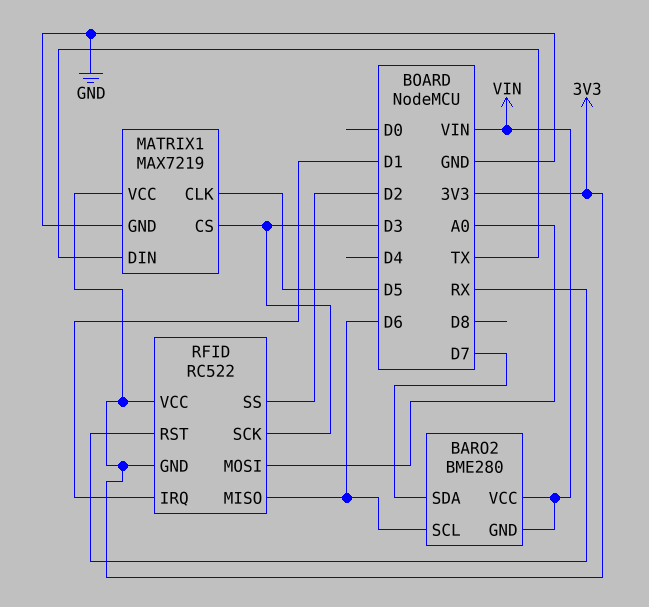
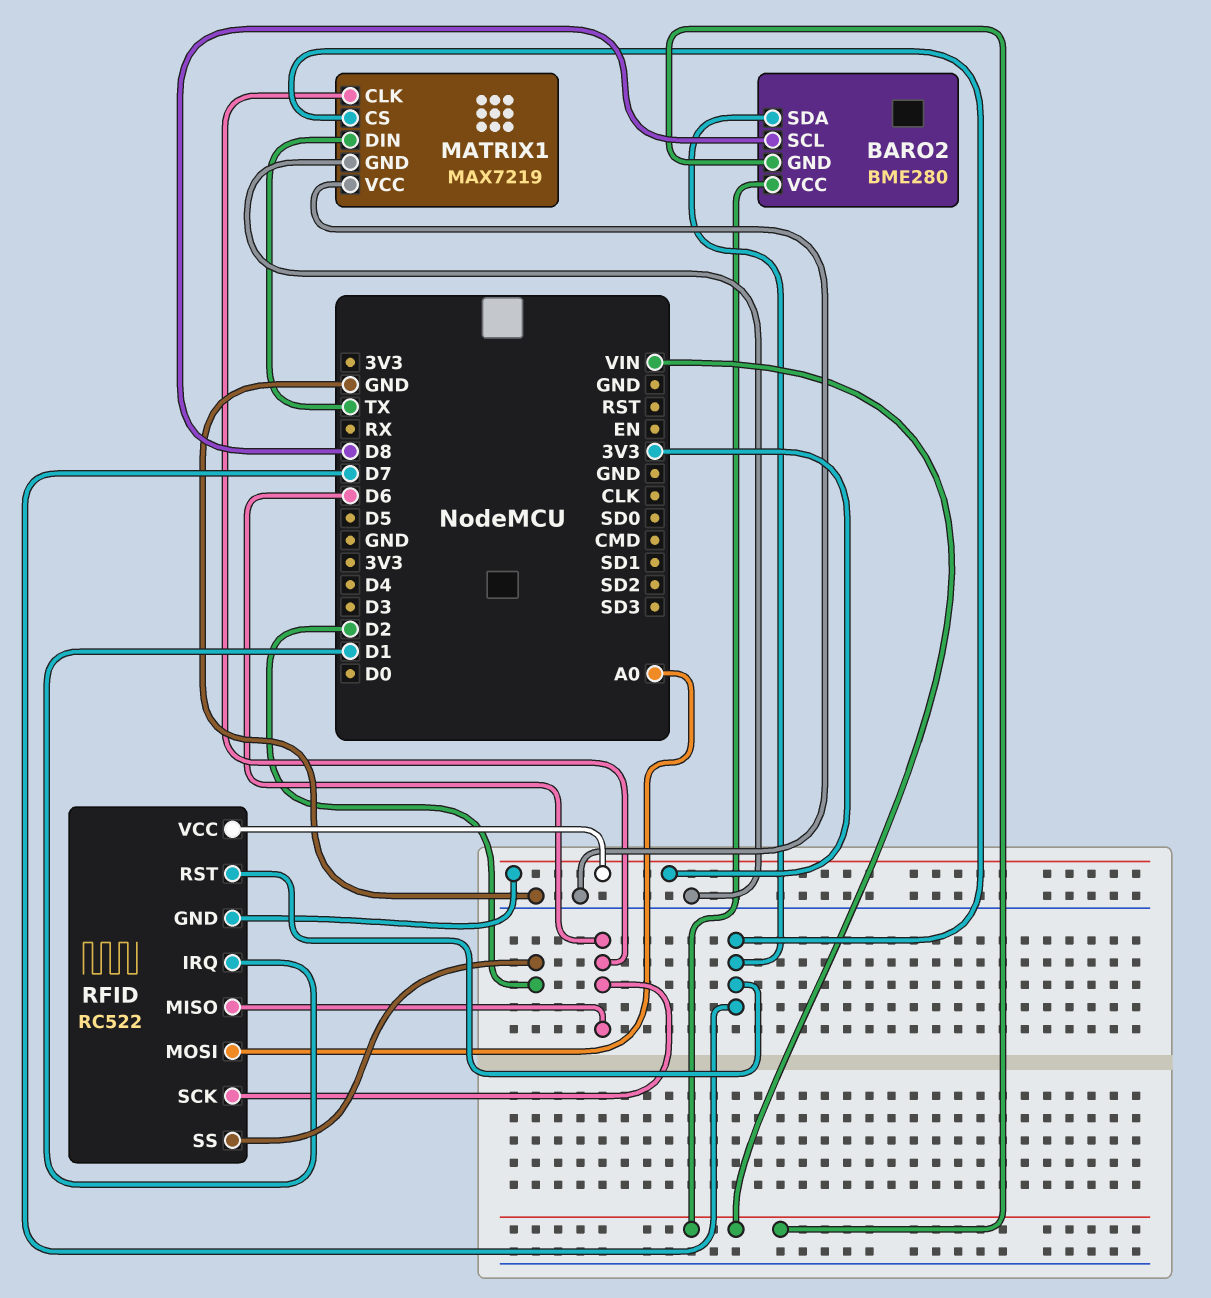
BARO2 pin SCL: D6 -> D8
MATRIX1 pin CLK: D5 -> D6
MATRIX1 pin CS: D3 -> D7
MATRIX1 pin VCC: 3V3 -> GND
RFID pin RST: RX -> D7
RFID pin SCK: D3 -> D6

